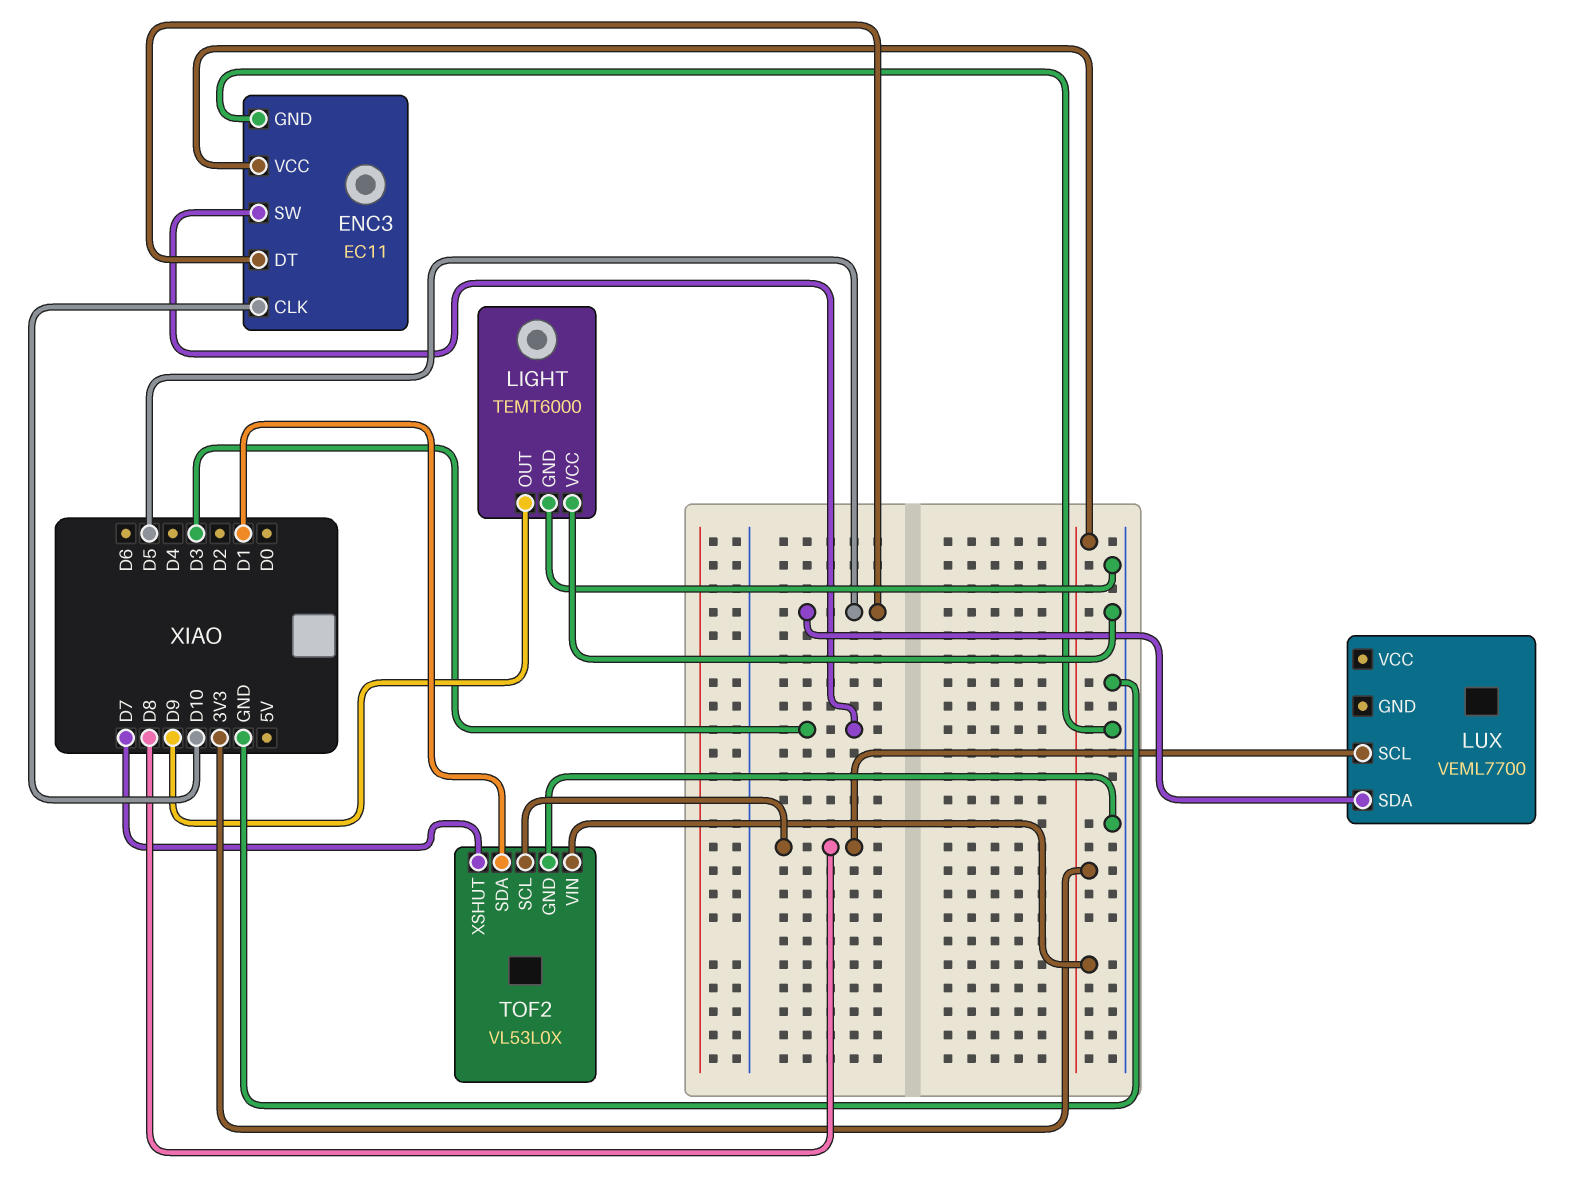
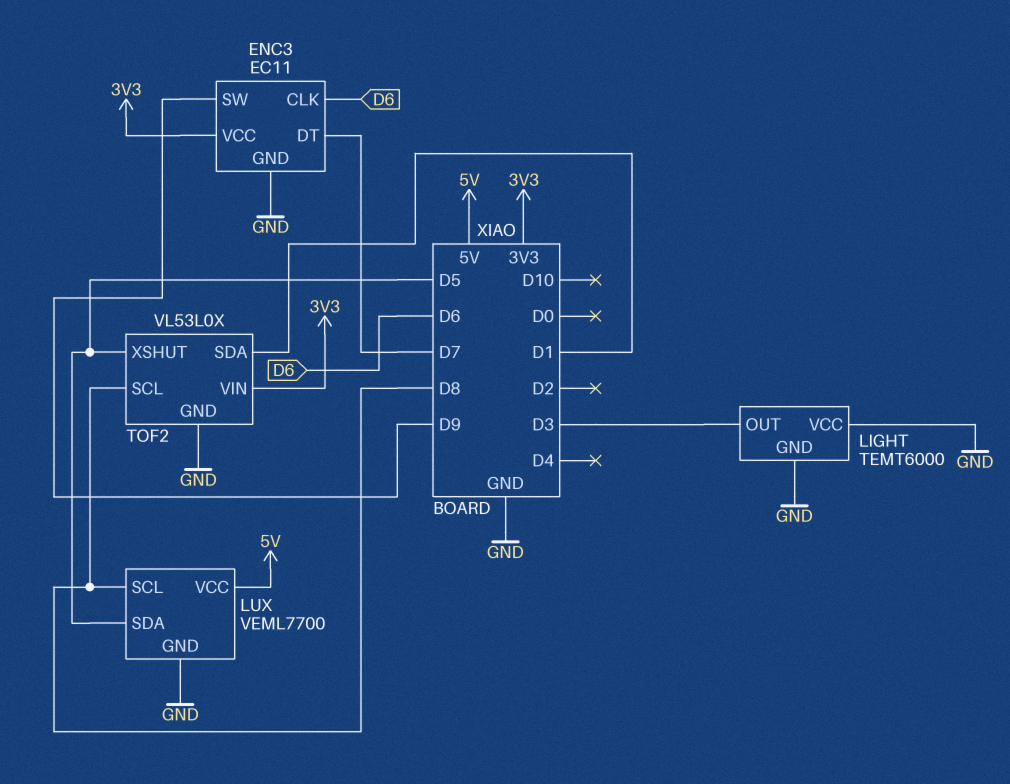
ENC3 pin CLK: D10 -> D6
ENC3 pin DT: D5 -> D7
ENC3 pin SW: D3 -> D9
LIGHT pin OUT: D9 -> D3
LUX pin GND: none -> GND
LUX pin VCC: none -> 5V
TOF2 pin XSHUT: D7 -> D5

